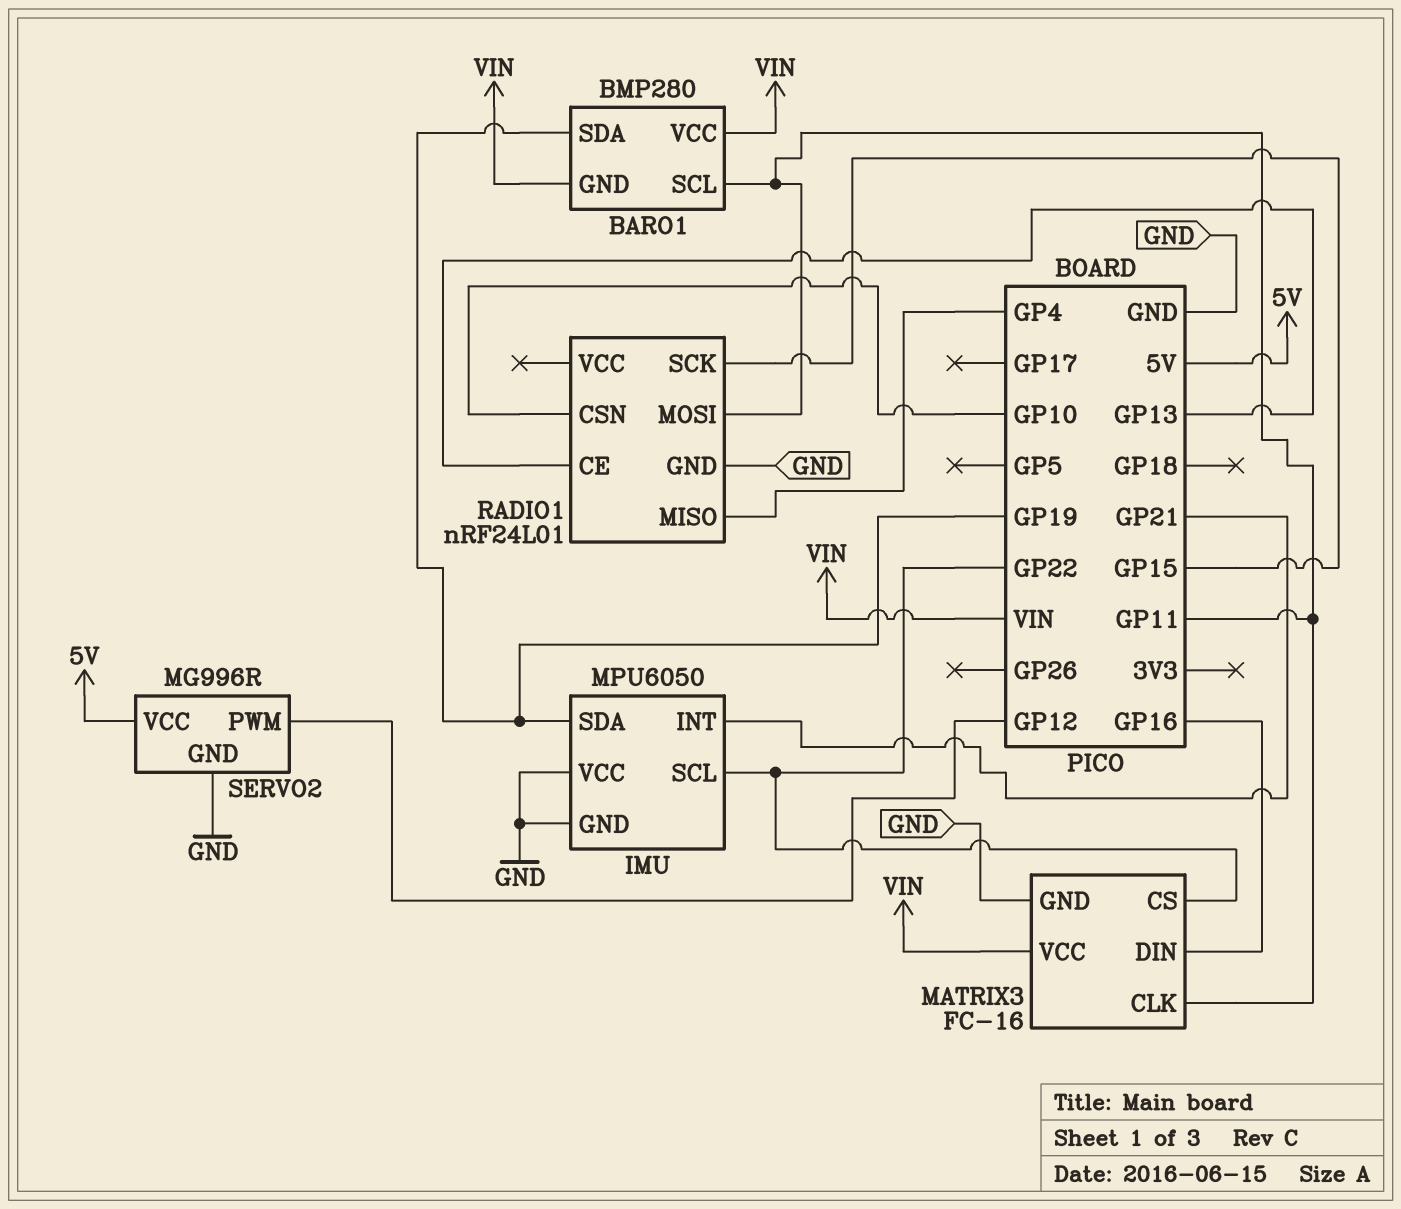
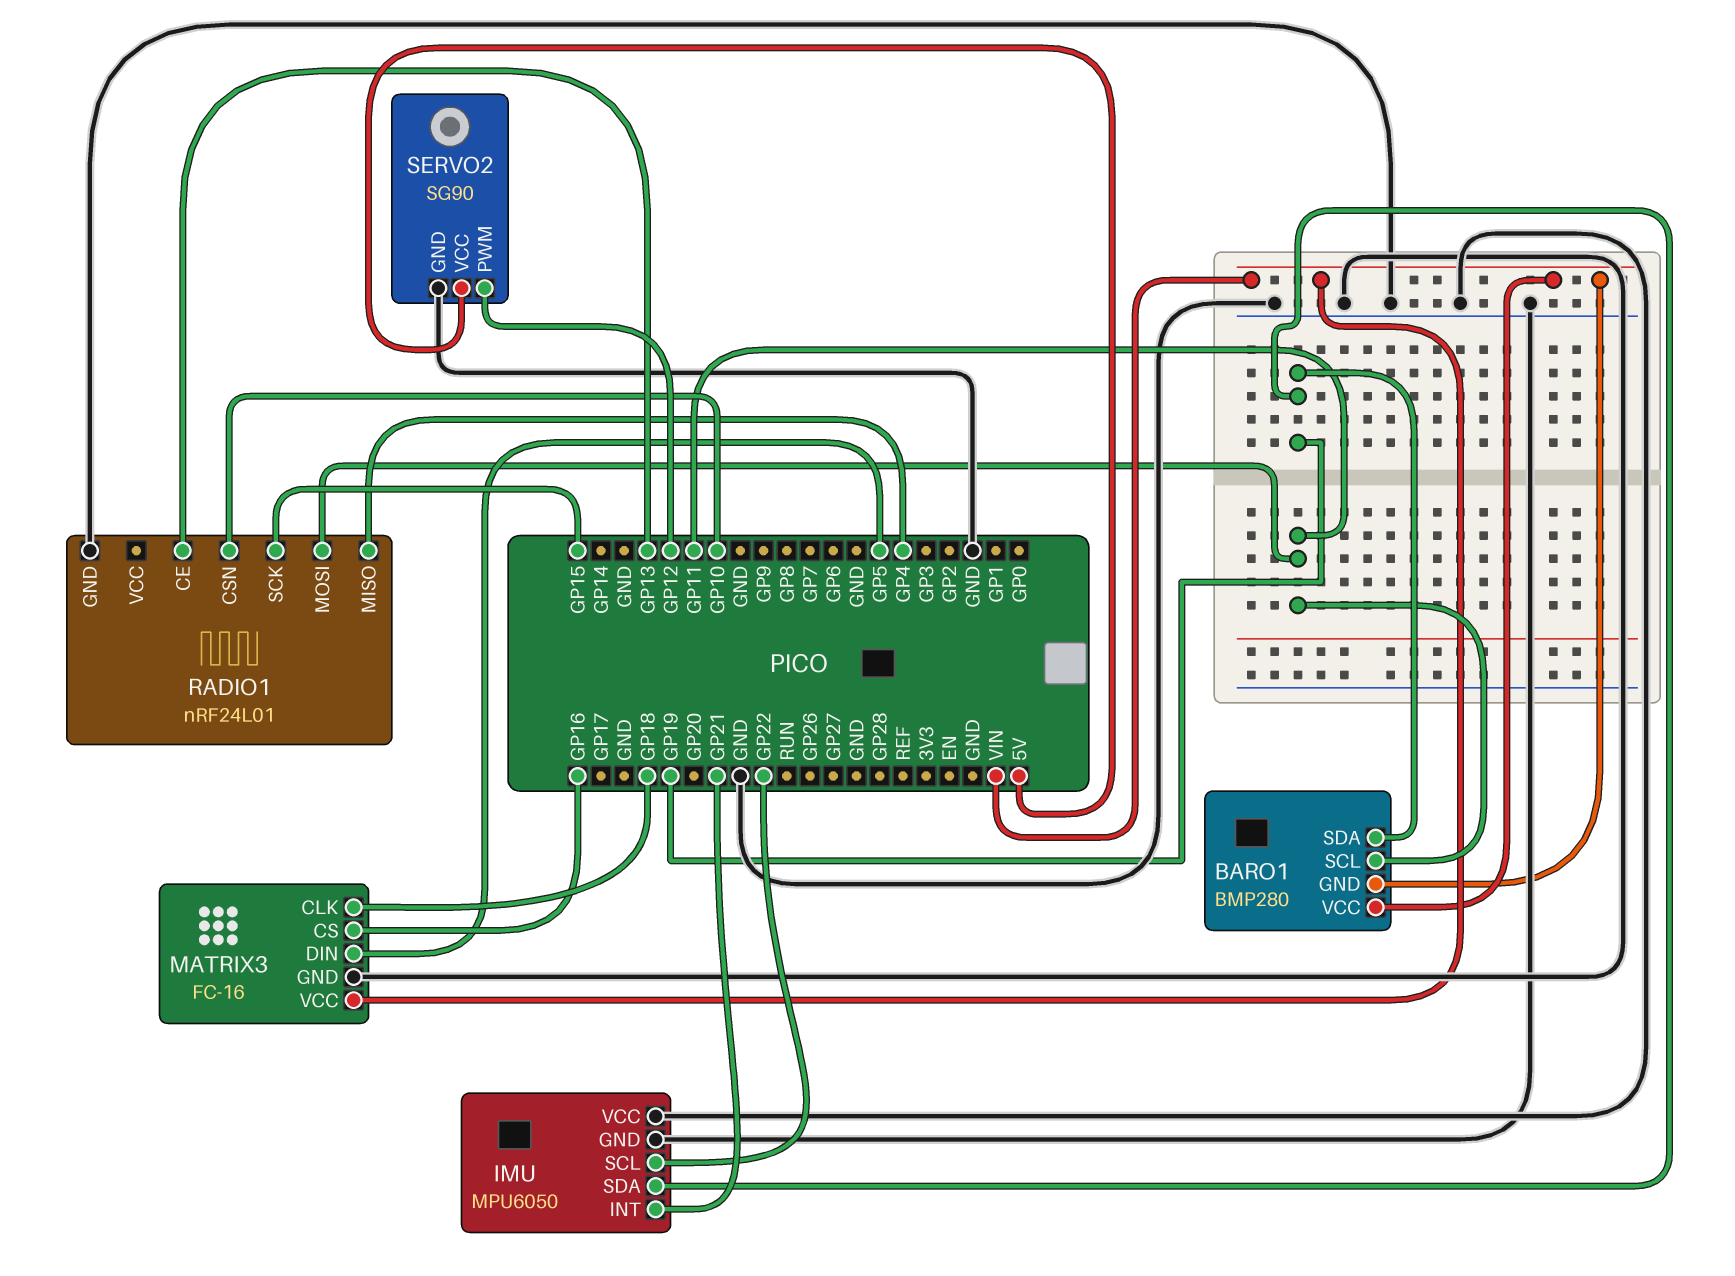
MATRIX3 pin CLK: GP11 -> GP18
MATRIX3 pin CS: GP22 -> GP16
MATRIX3 pin DIN: GP16 -> GP5
SERVO2: MG996R -> SG90

